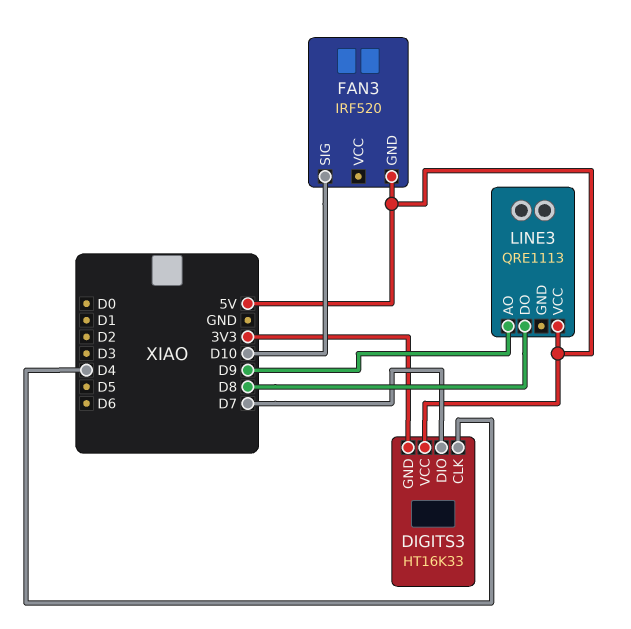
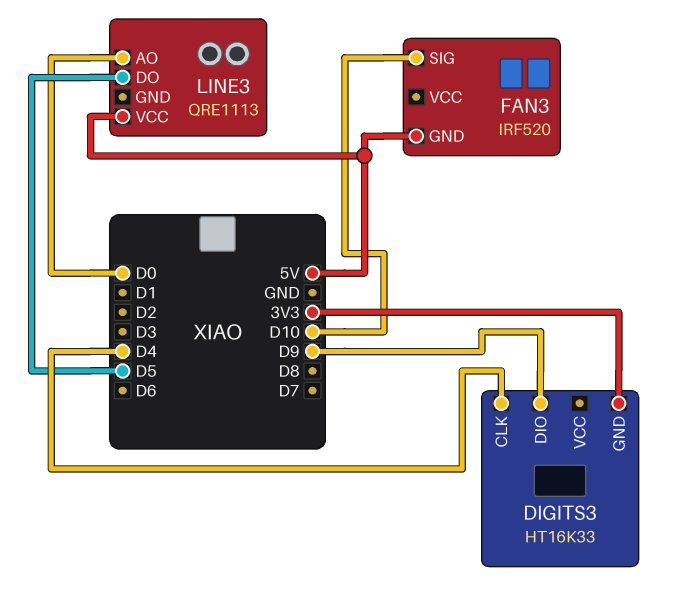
DIGITS3 pin DIO: D7 -> D9
DIGITS3 pin VCC: 5V -> none
LINE3 pin AO: D9 -> D0
LINE3 pin DO: D8 -> D5

